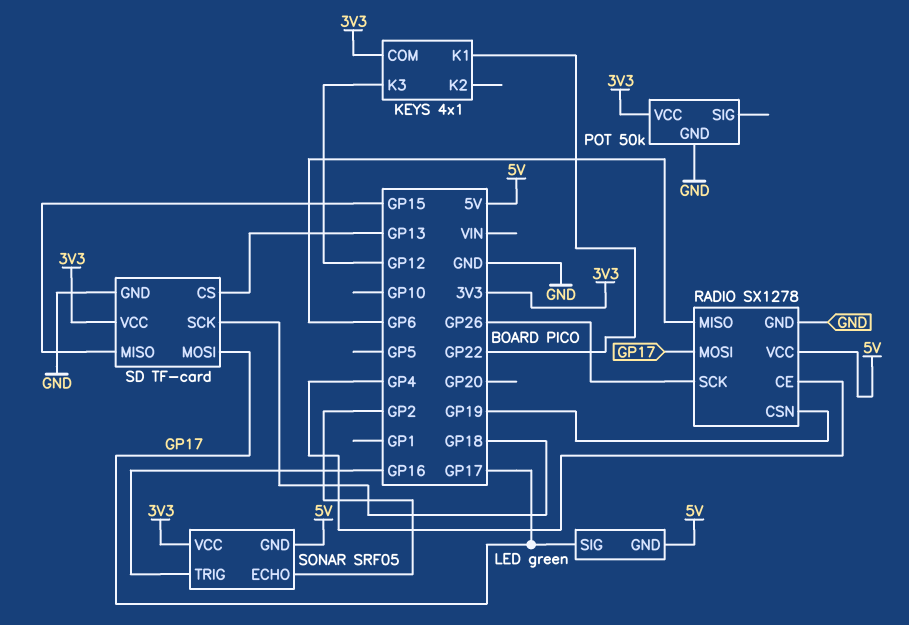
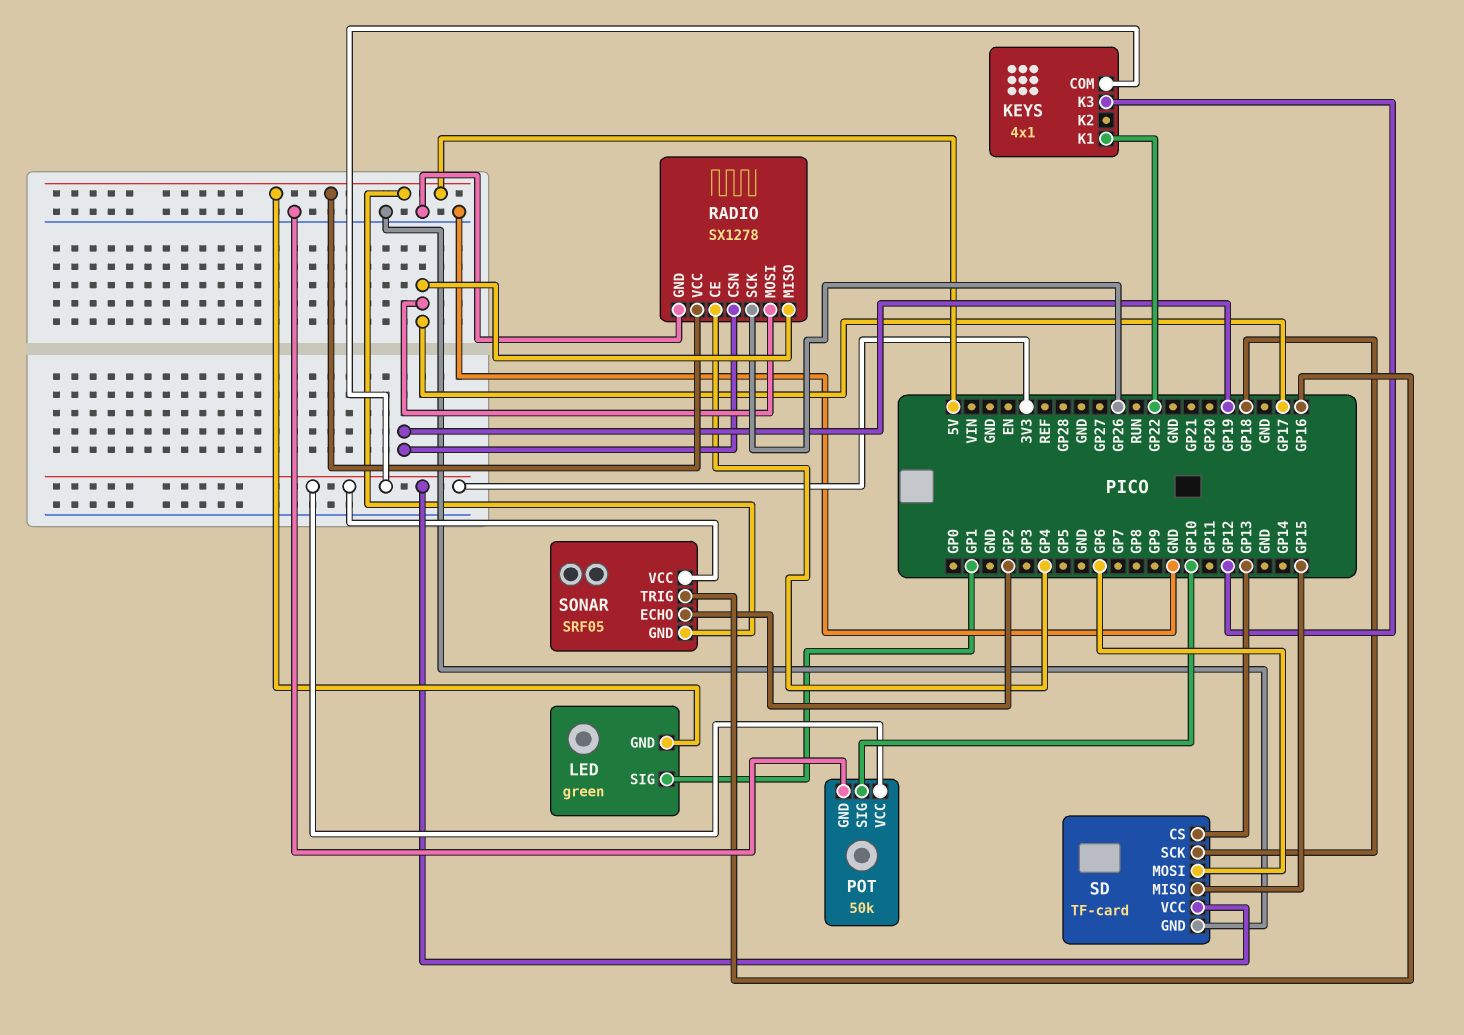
LED pin SIG: GP17 -> GP1
POT pin SIG: none -> GP10
RADIO pin MISO: GP6 -> GP17
SD pin MOSI: GP17 -> GP6

